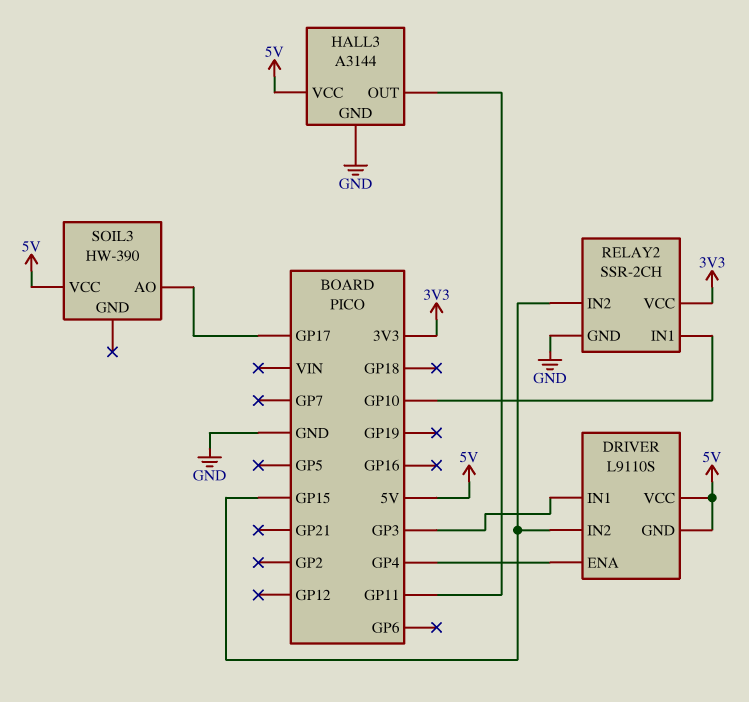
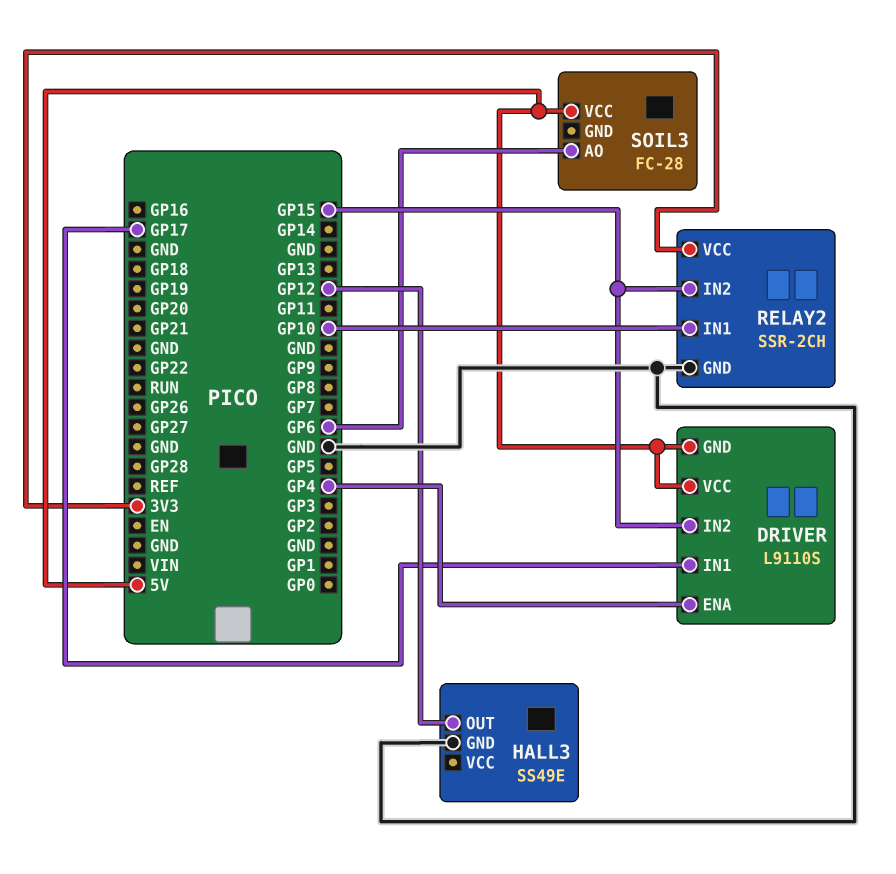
DRIVER pin IN1: GP3 -> GP17
HALL3: A3144 -> SS49E
HALL3 pin OUT: GP11 -> GP12
HALL3 pin VCC: 5V -> none
SOIL3: HW-390 -> FC-28
SOIL3 pin AO: GP17 -> GP6

